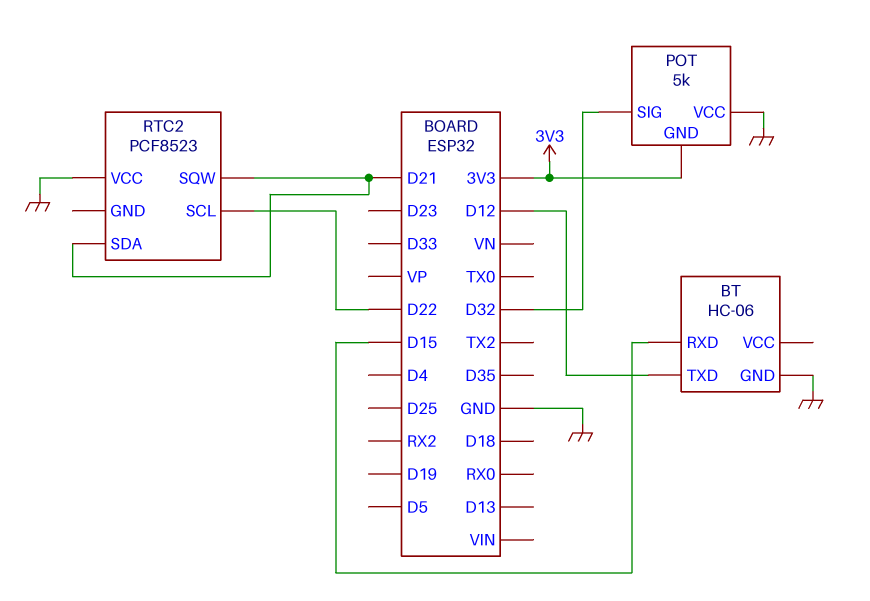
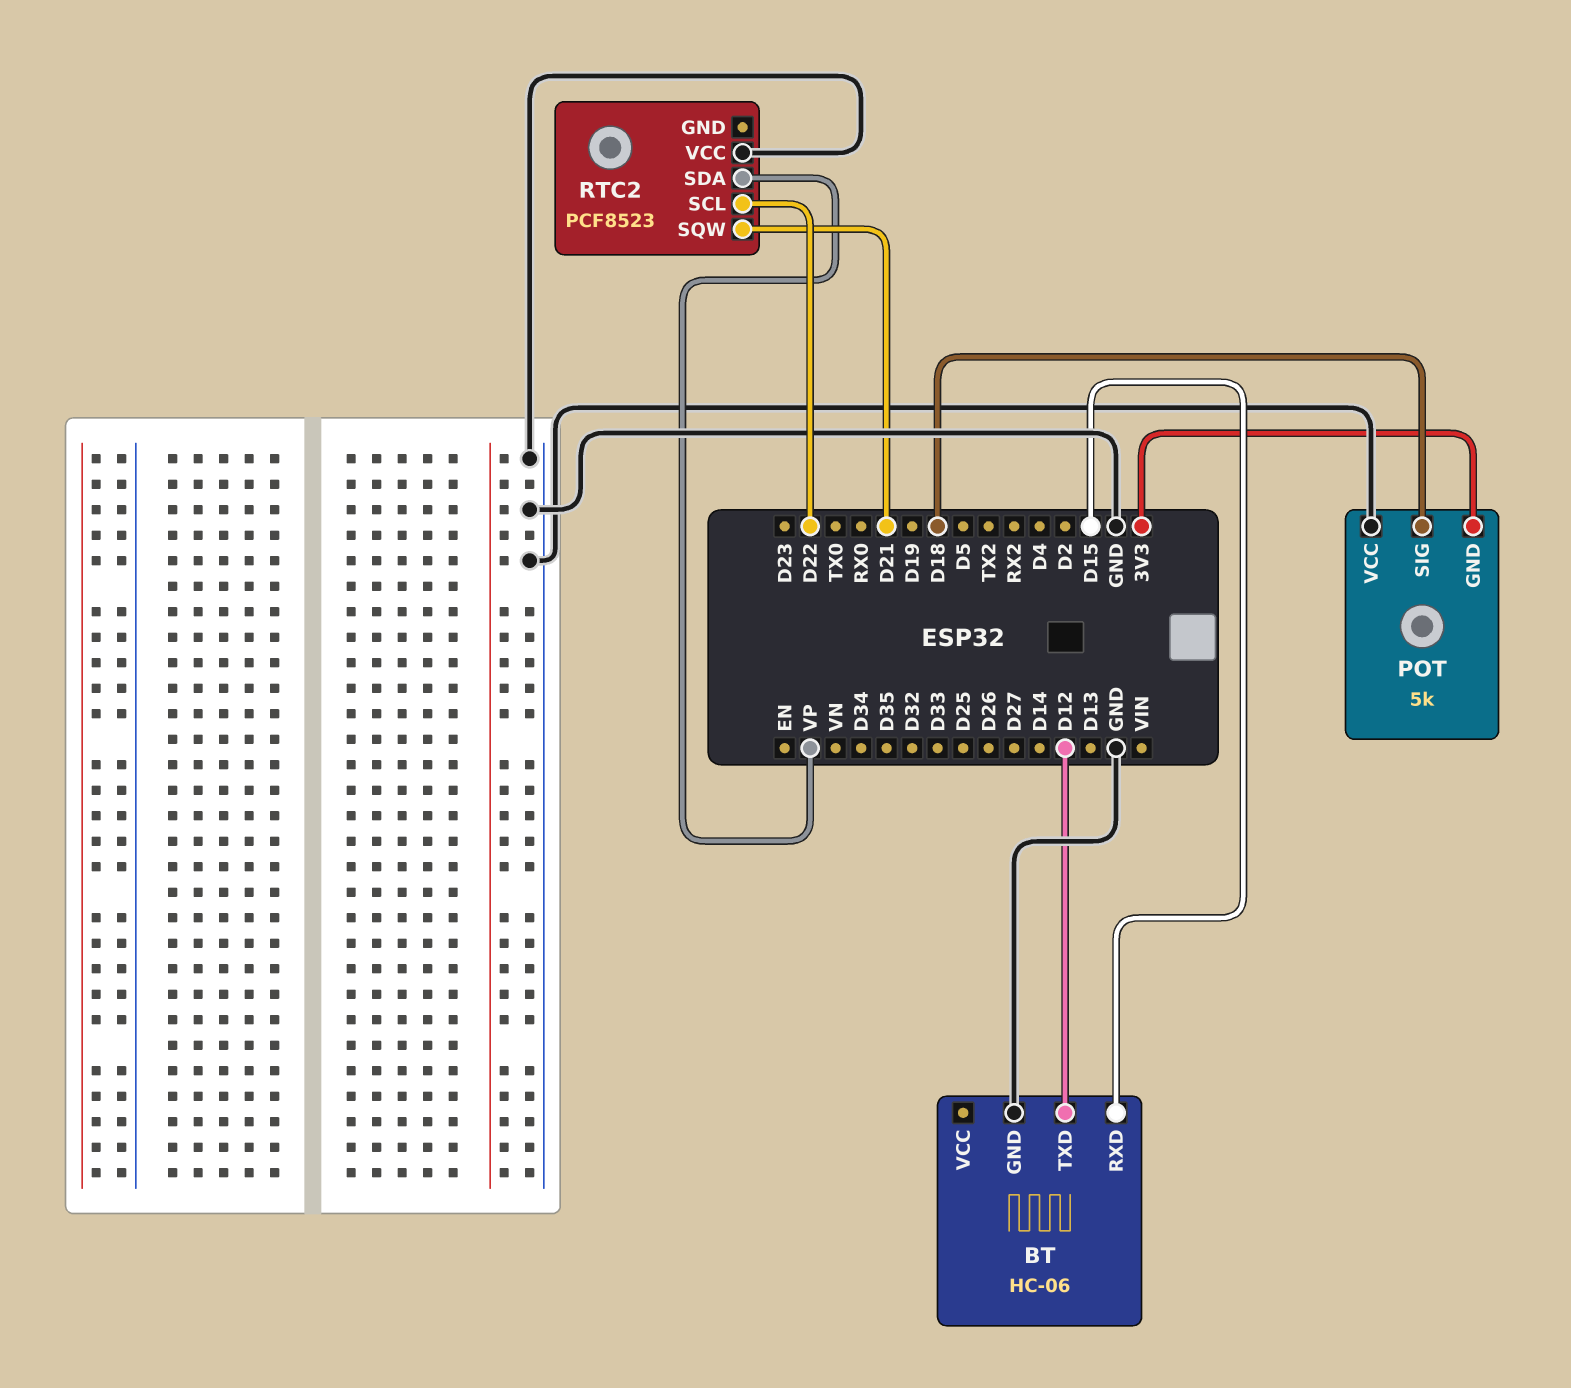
POT pin SIG: D32 -> D18
RTC2 pin SDA: D21 -> VP

